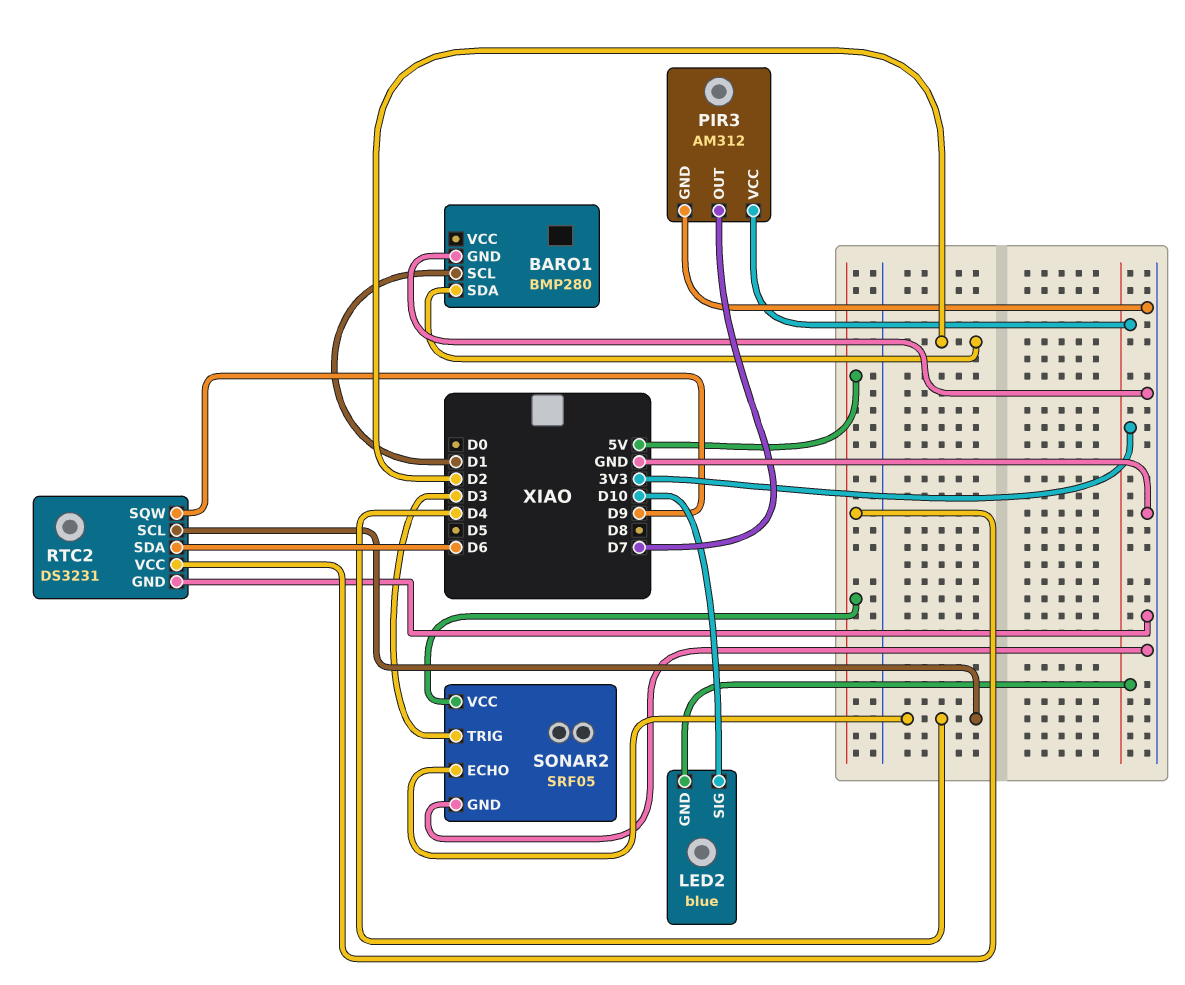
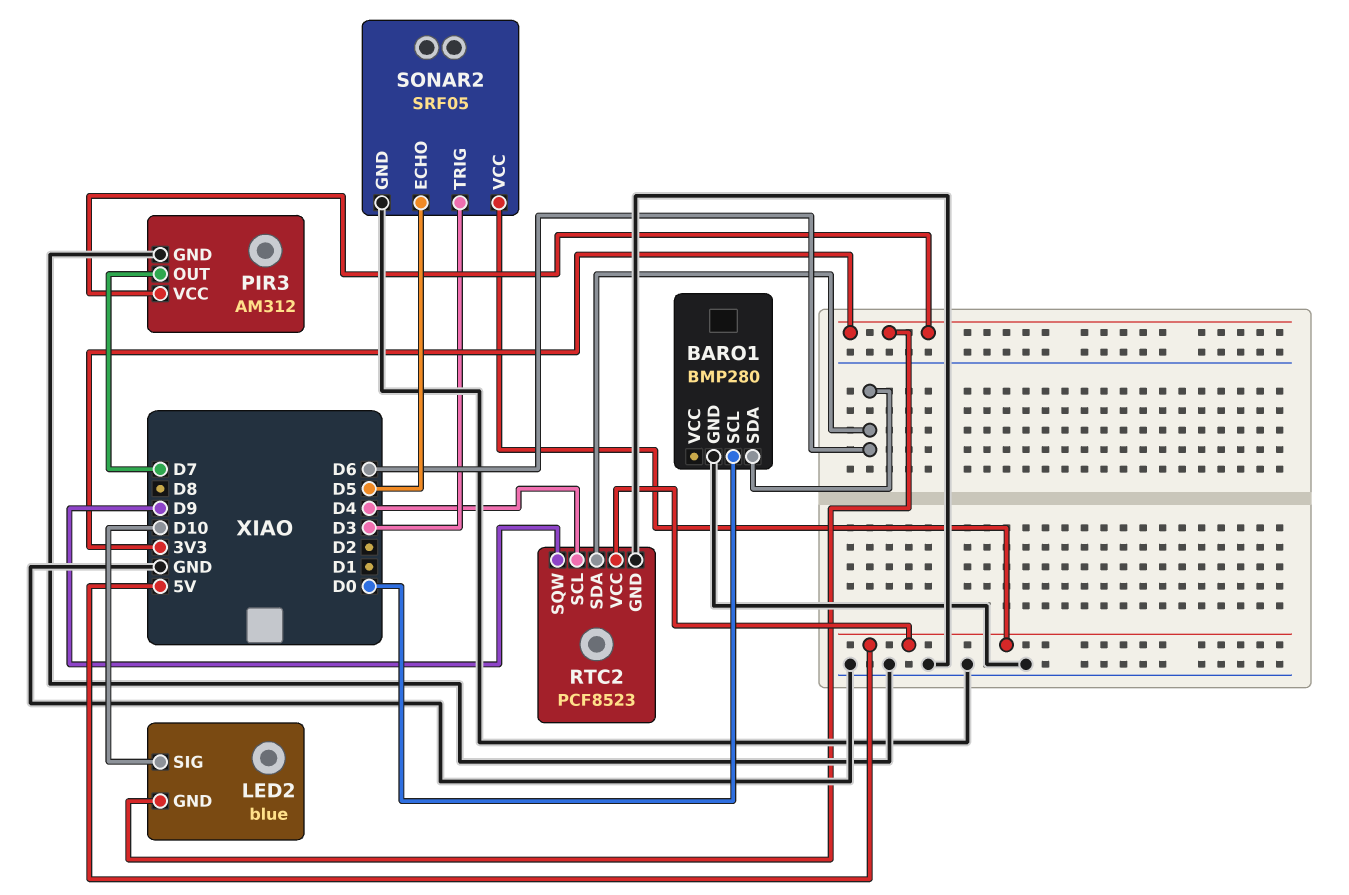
BARO1 pin SCL: D1 -> D0
BARO1 pin SDA: D2 -> D6
RTC2: DS3231 -> PCF8523
SONAR2 pin ECHO: D4 -> D5

